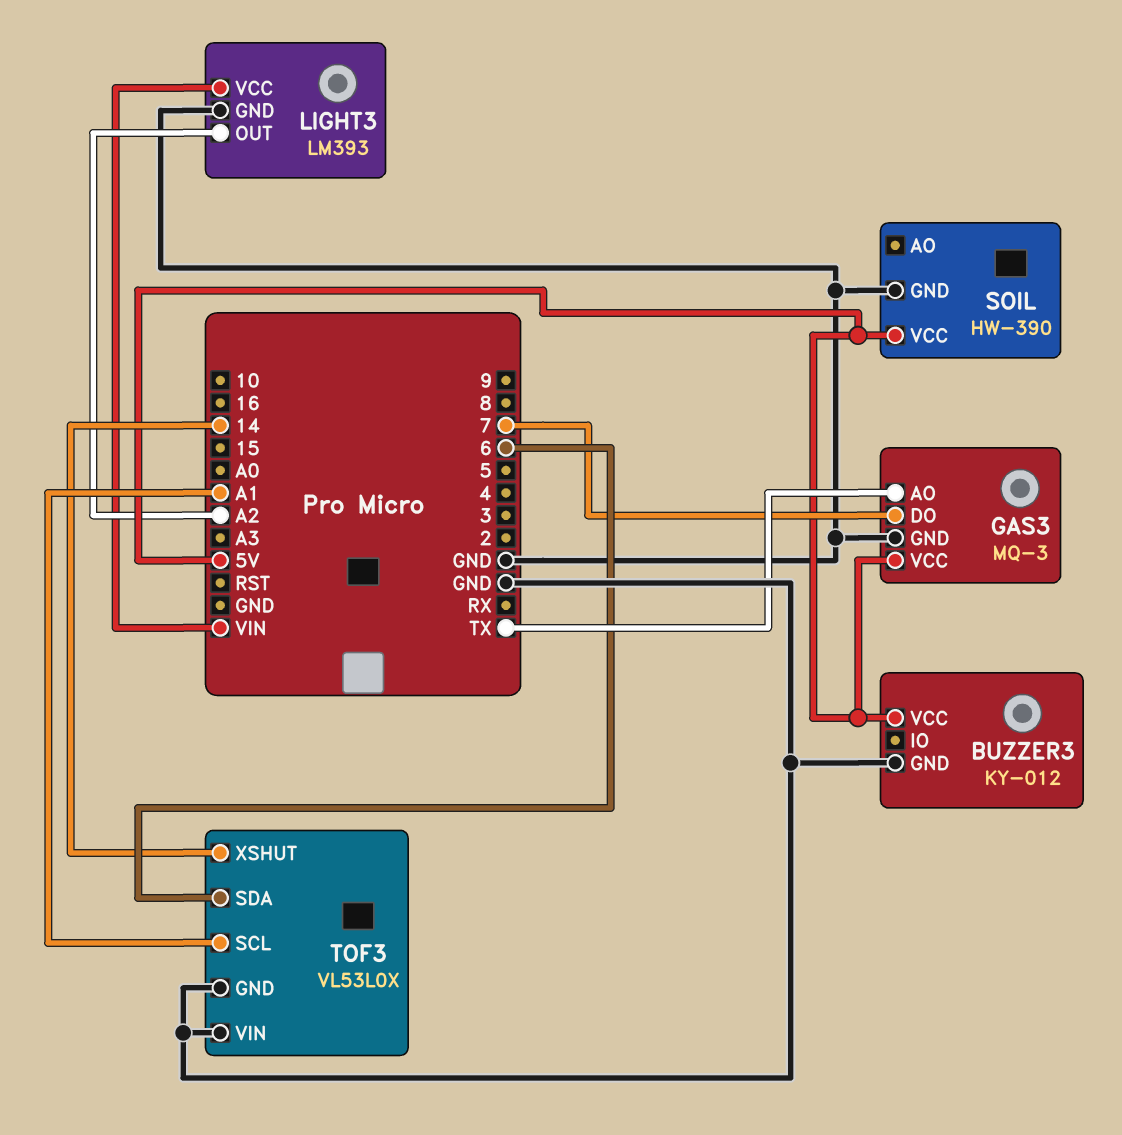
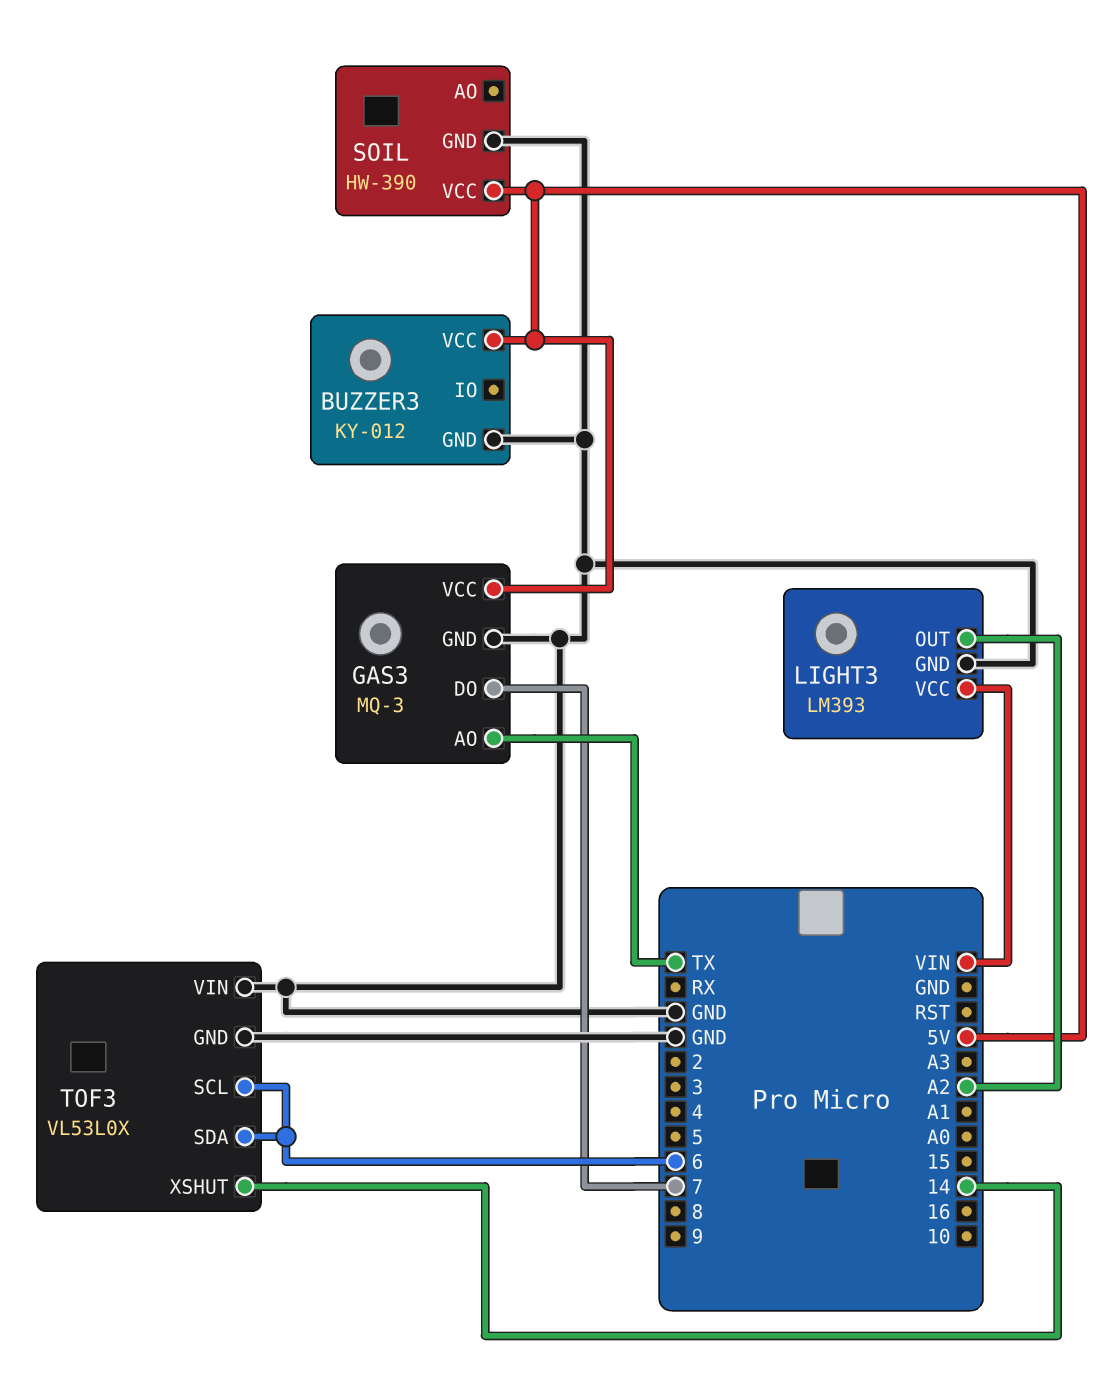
TOF3 pin SCL: A1 -> 6

